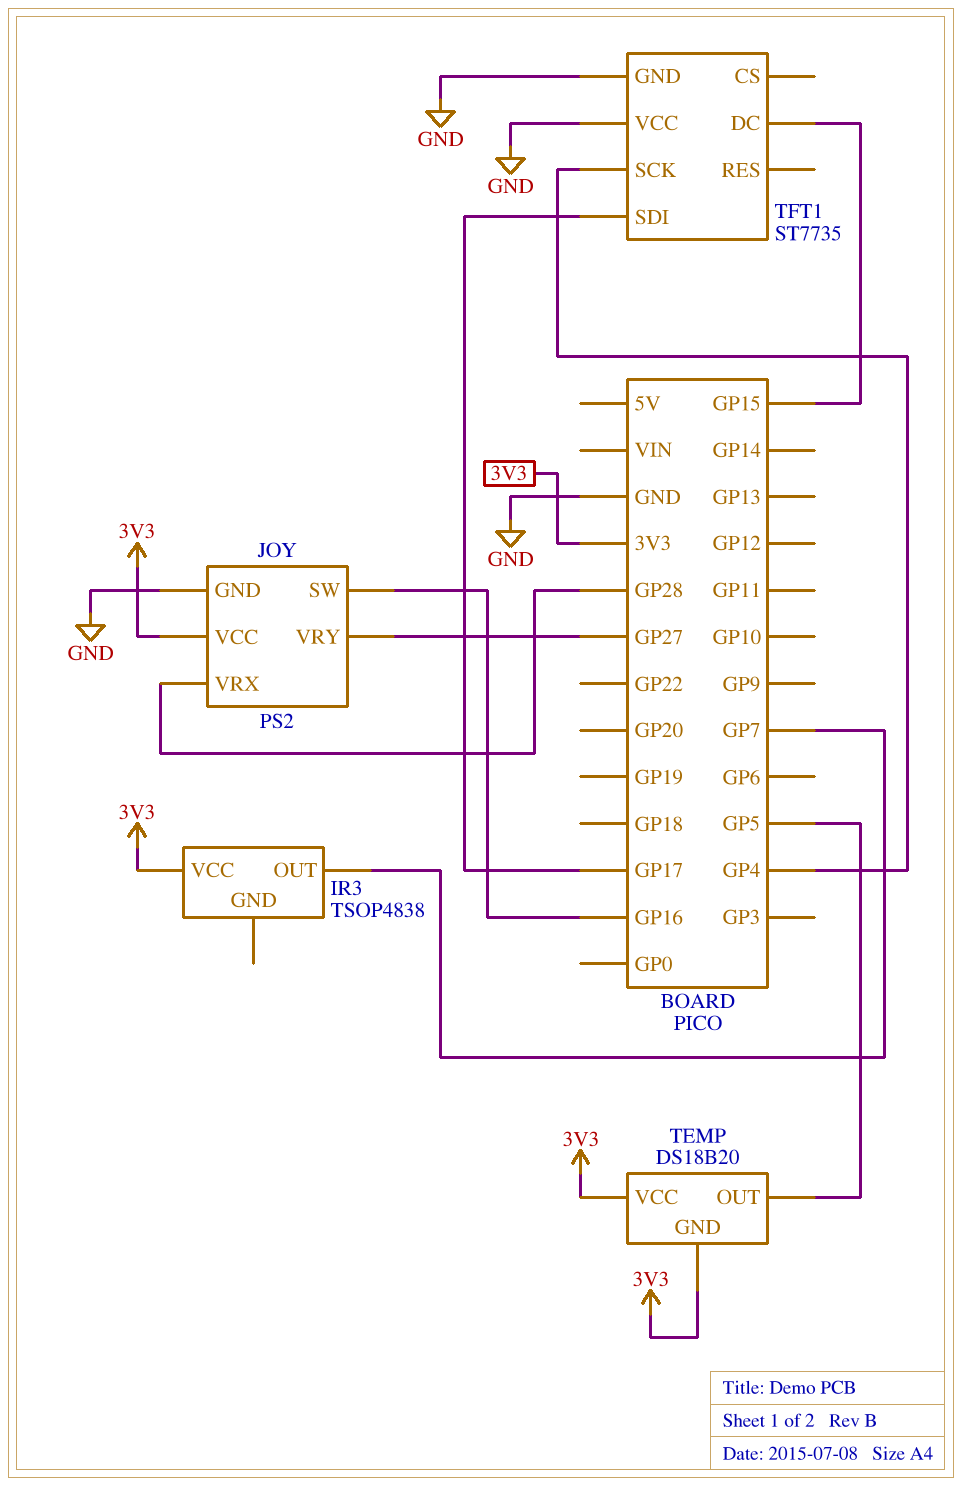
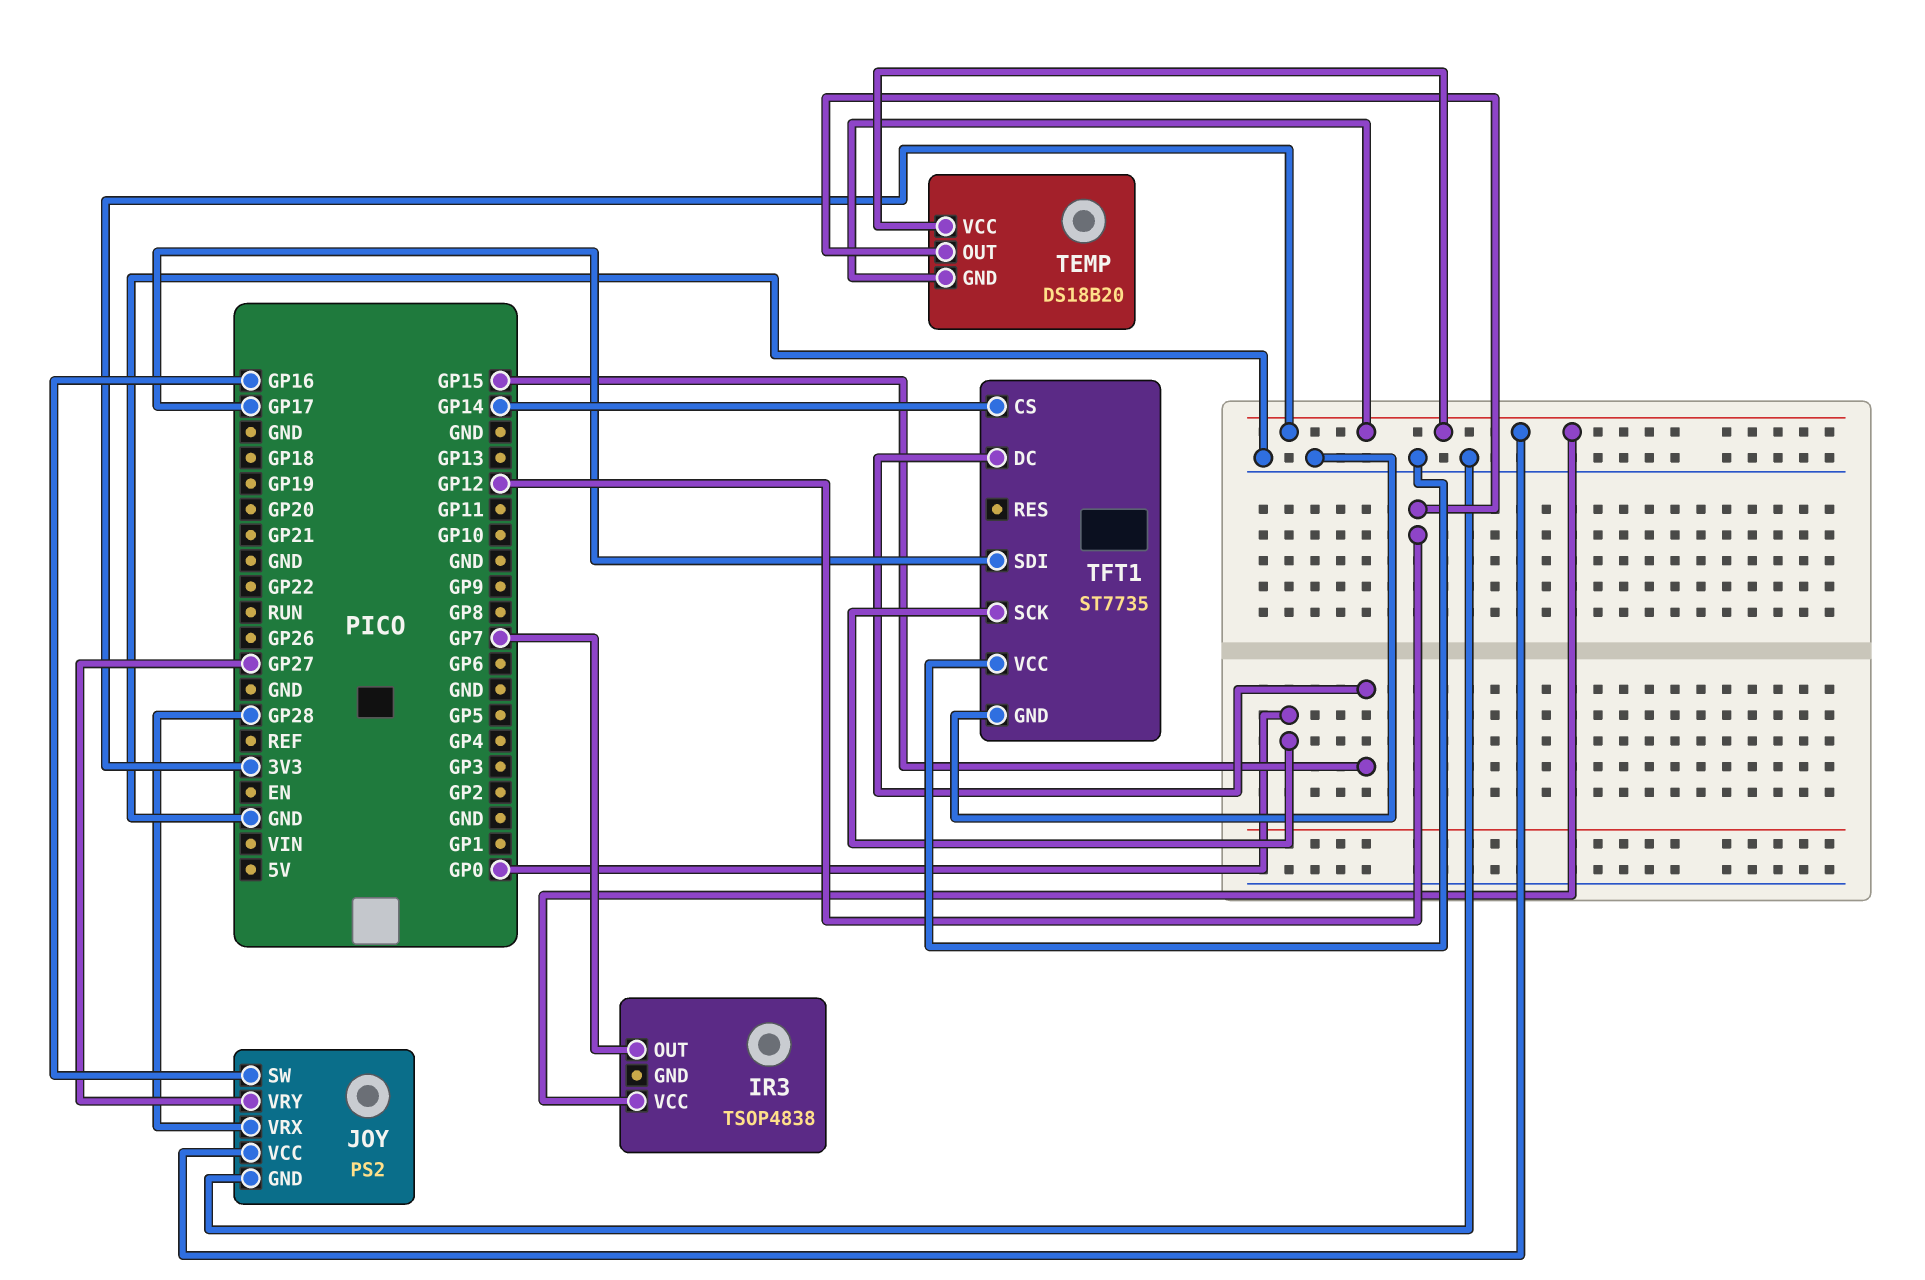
TEMP pin OUT: GP5 -> GP12
TFT1 pin CS: none -> GP14
TFT1 pin SCK: GP4 -> GP0

